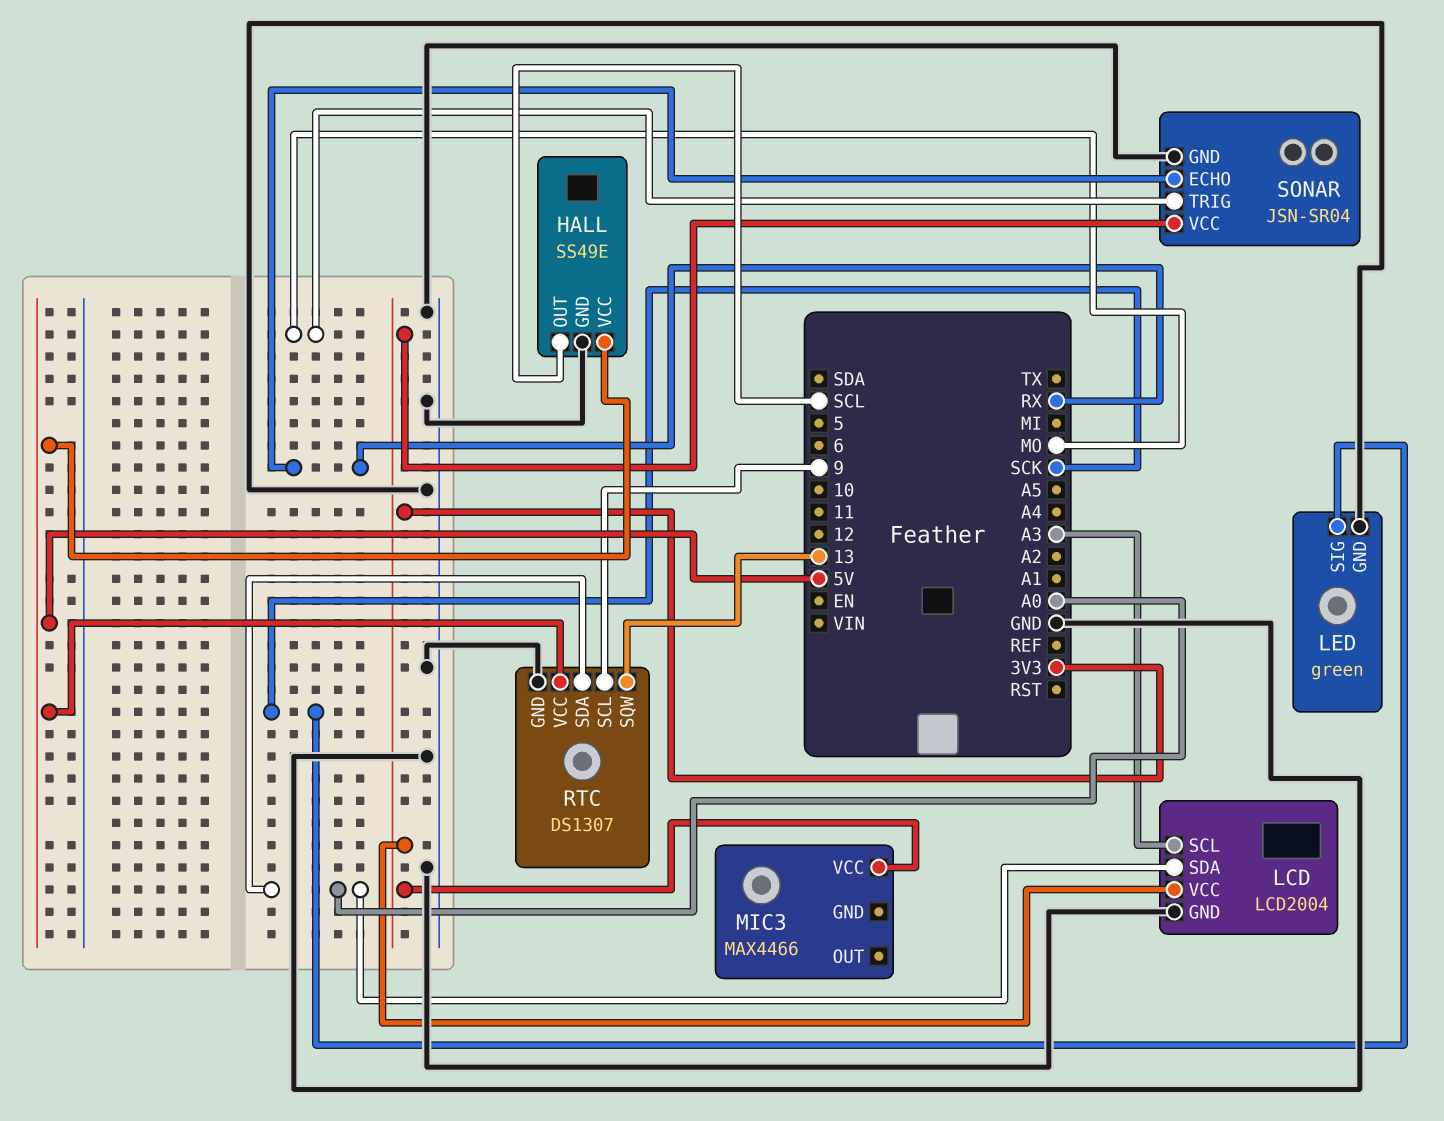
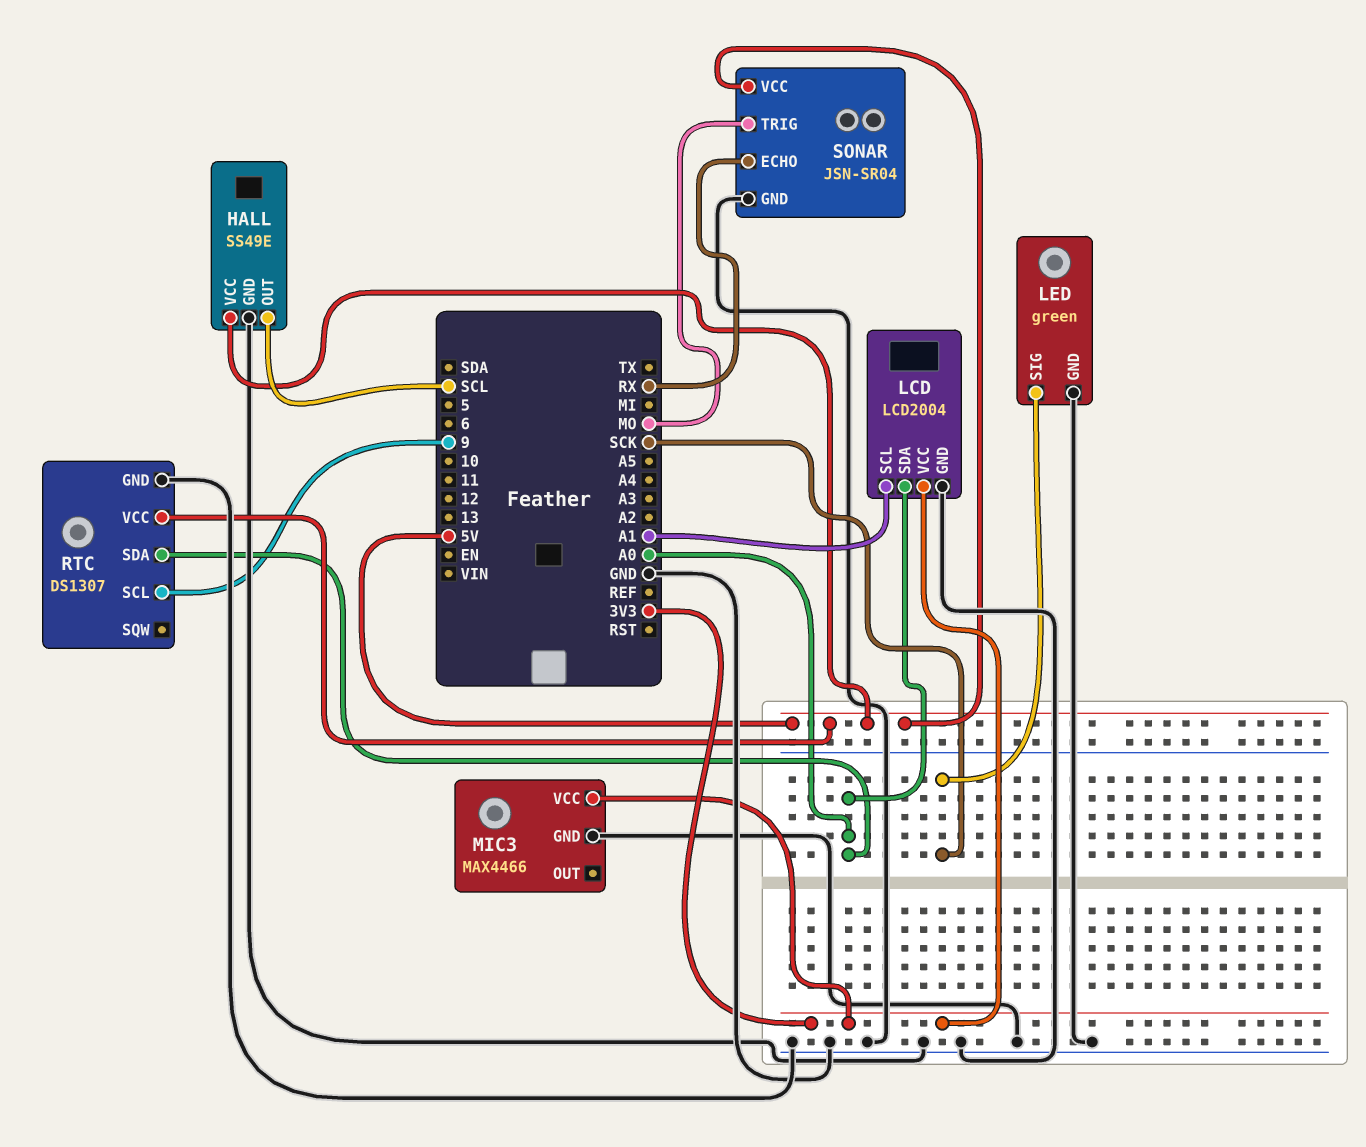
LCD pin SCL: A3 -> A1
MIC3 pin GND: none -> GND
RTC pin SQW: 13 -> none
SONAR pin VCC: 3V3 -> 5V

